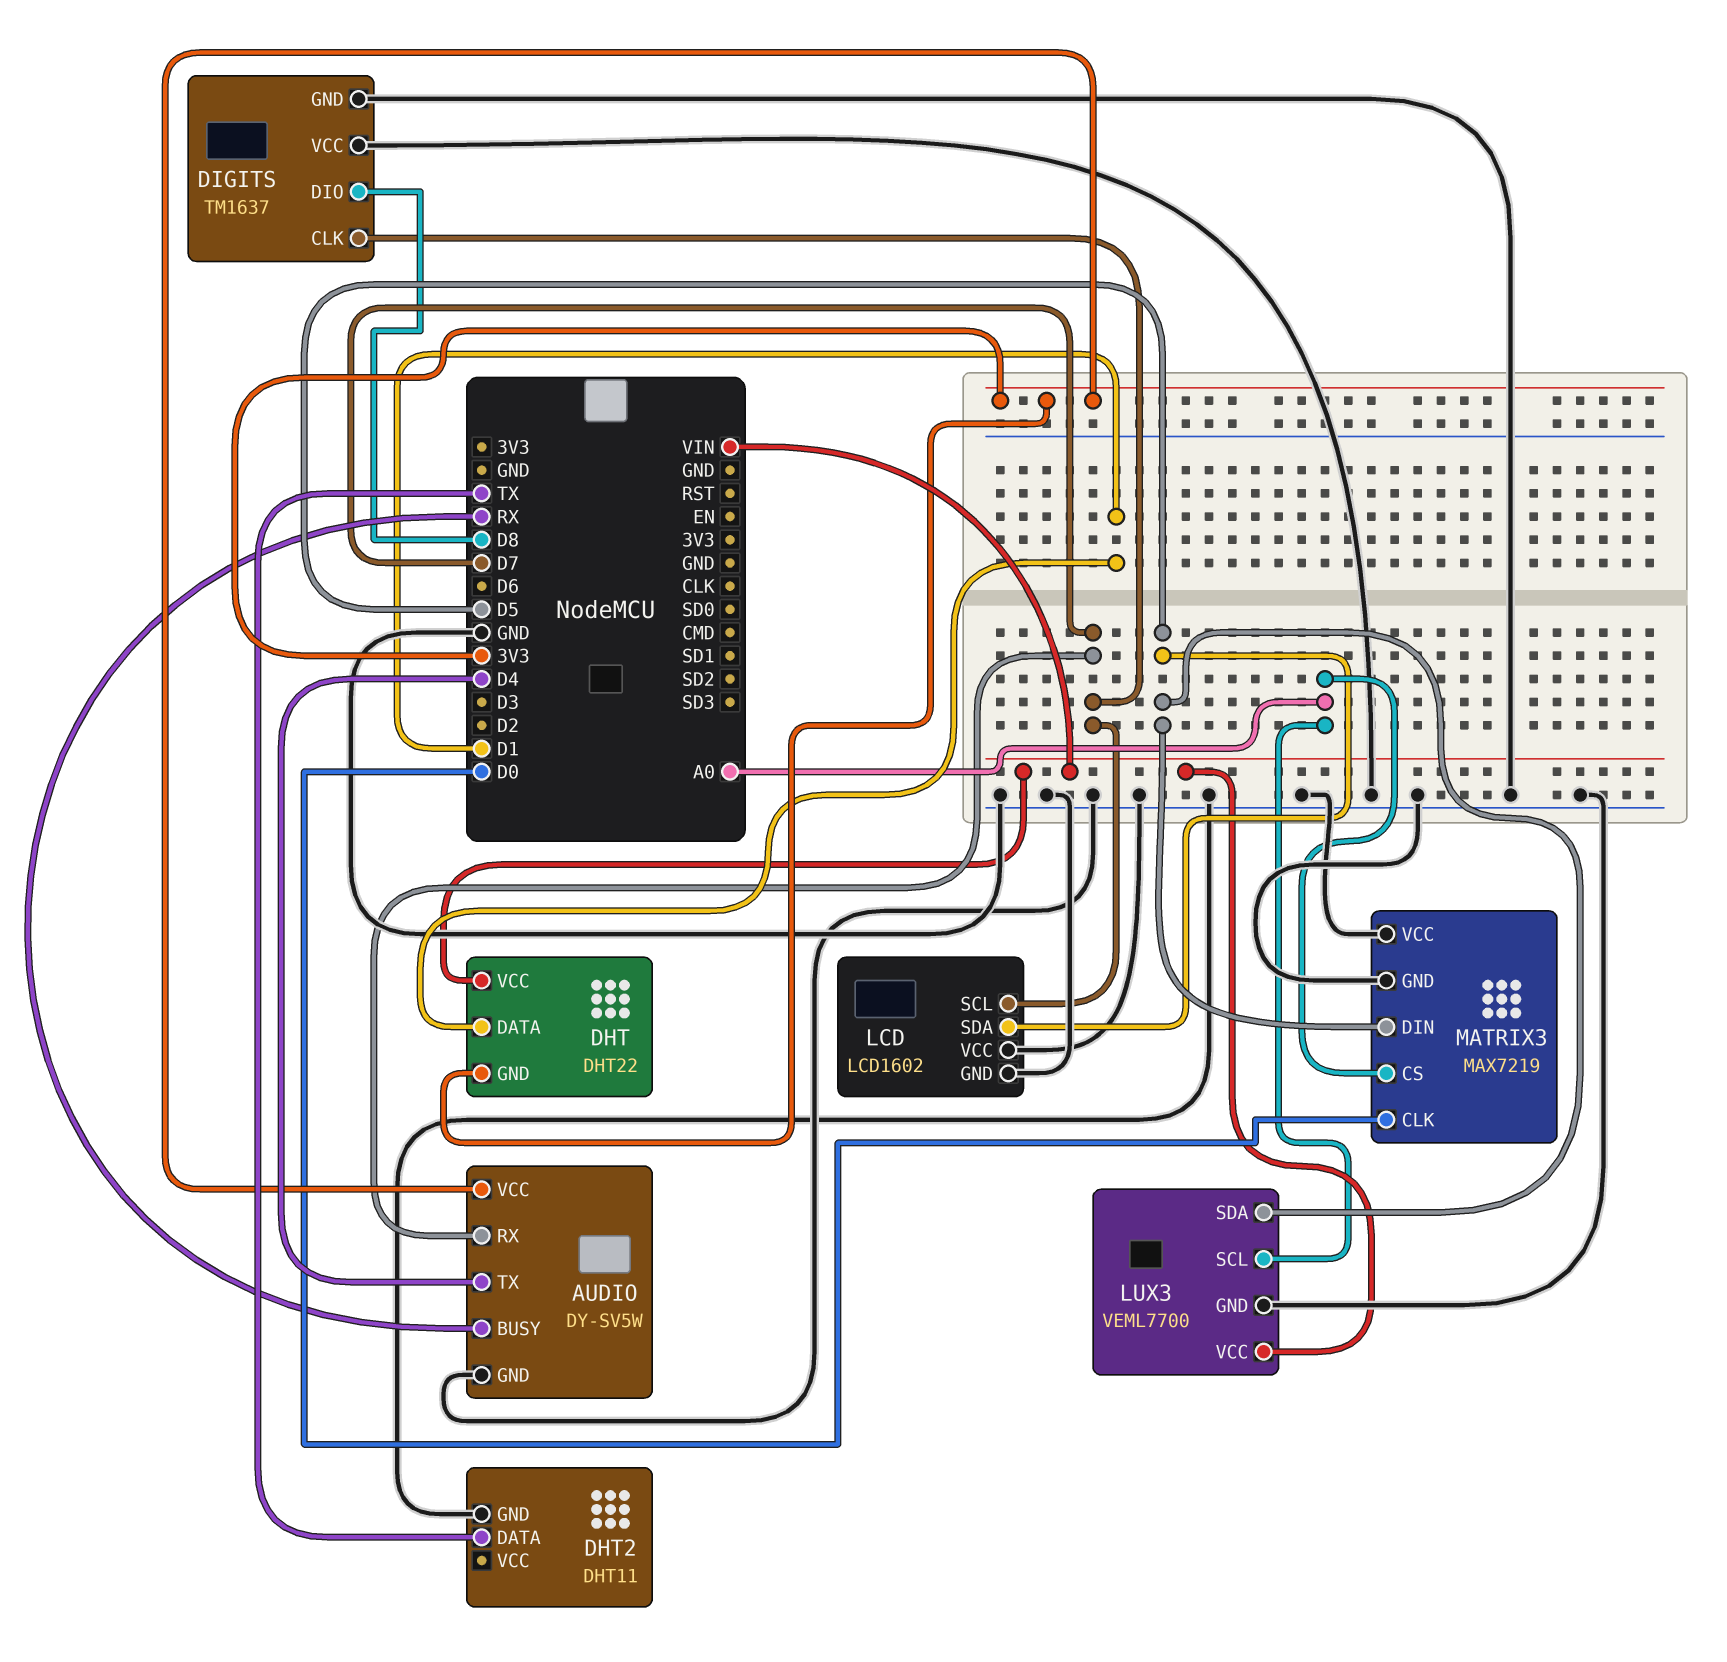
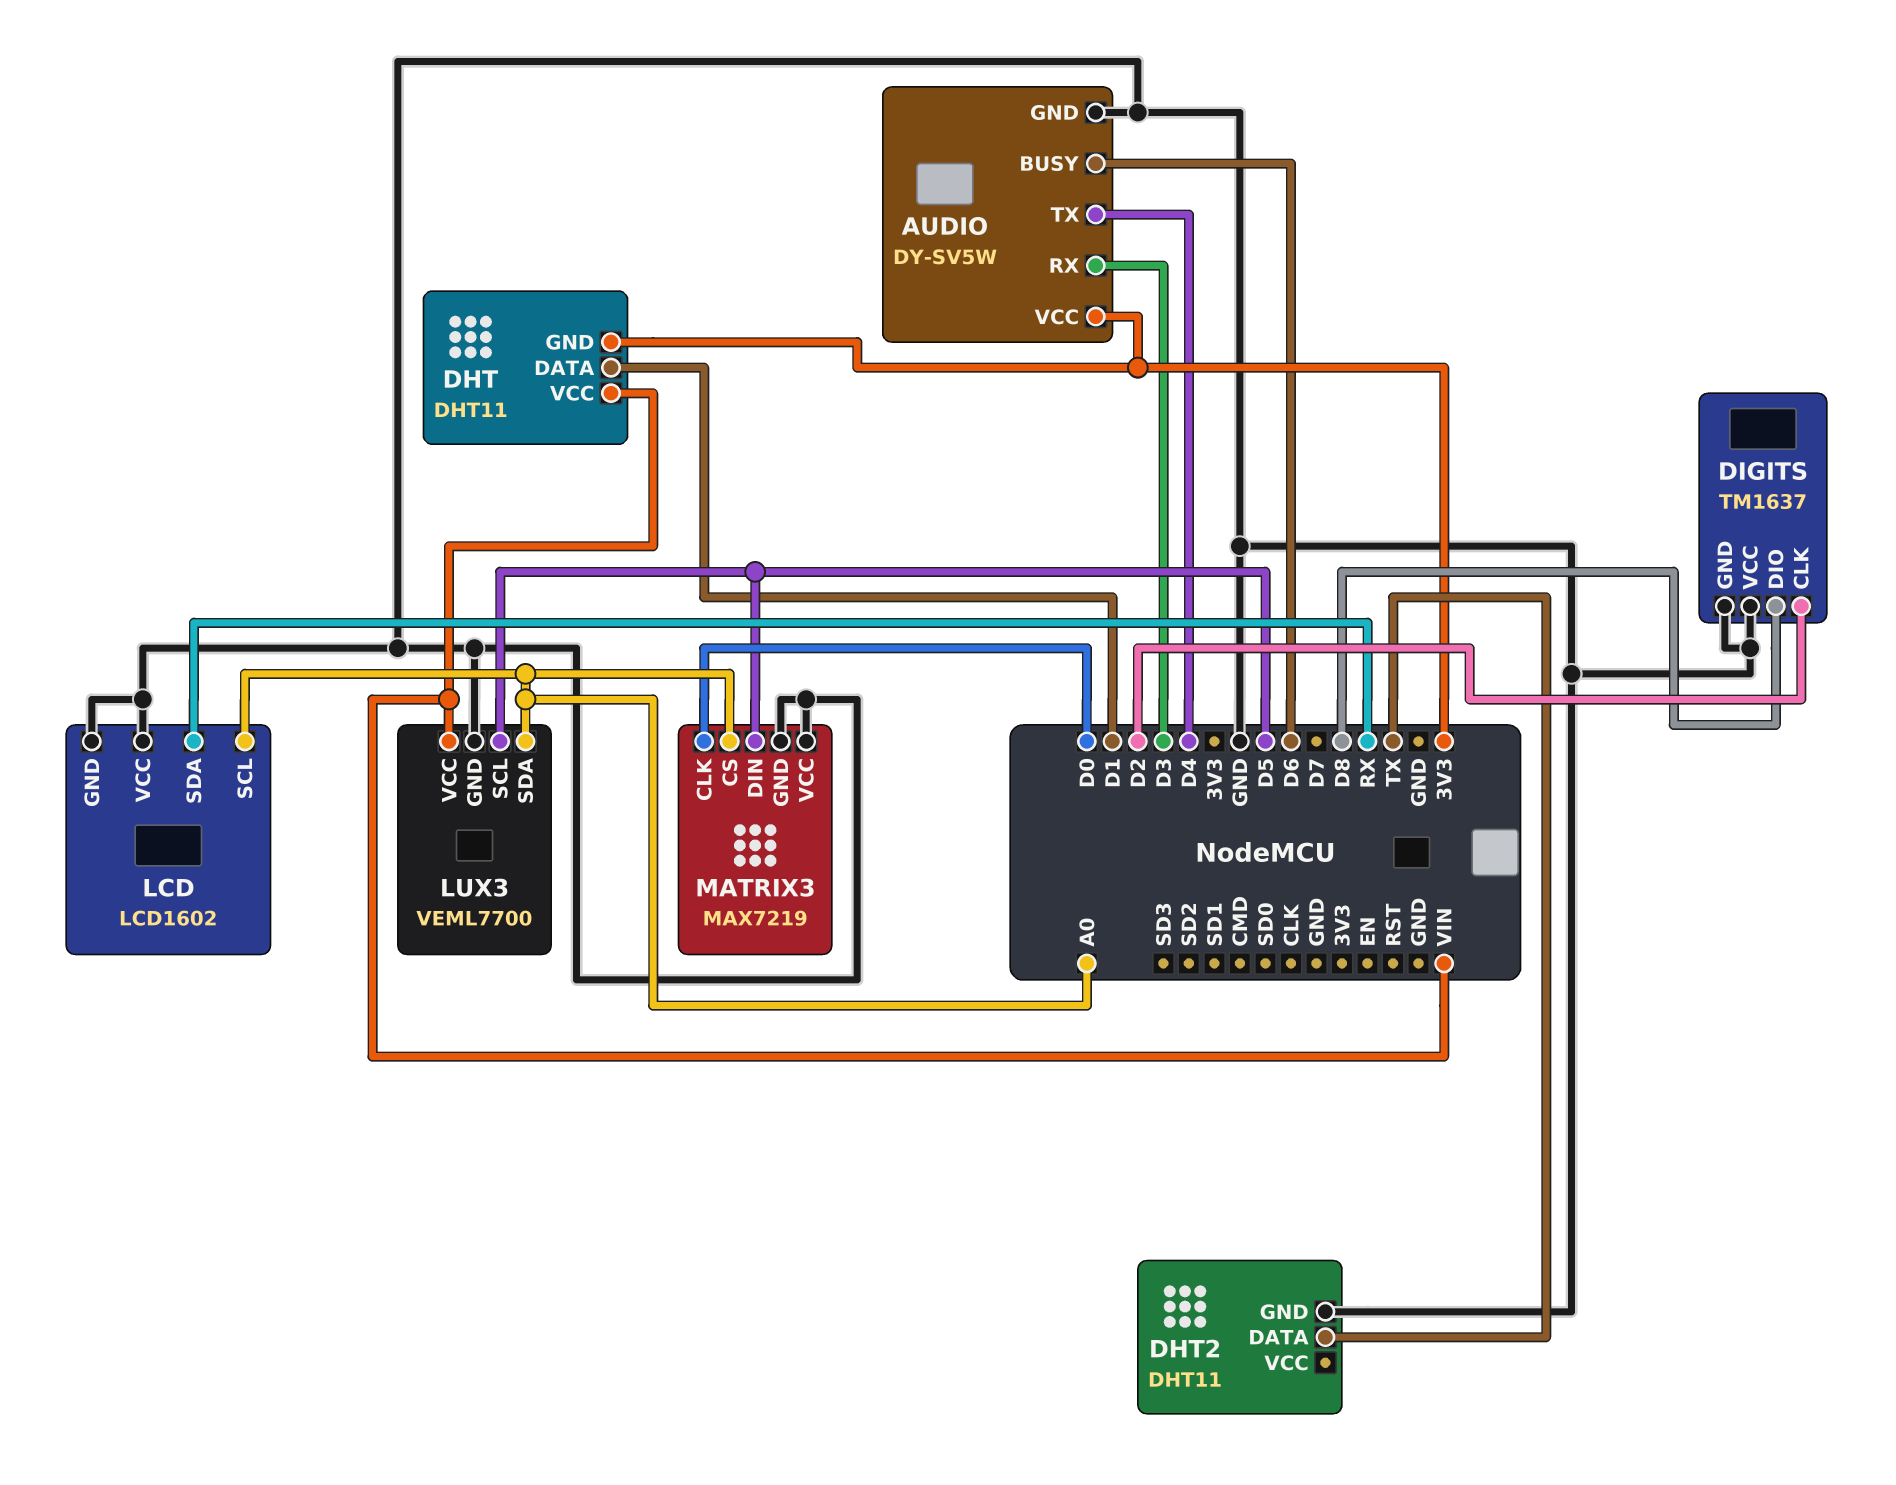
AUDIO pin BUSY: RX -> D6
AUDIO pin RX: D7 -> D3
DHT: DHT22 -> DHT11
DIGITS pin CLK: D7 -> D2
LCD pin SCL: D7 -> A0
LCD pin SDA: D5 -> RX
LUX3 pin SCL: A0 -> D5
LUX3 pin SDA: D5 -> A0

